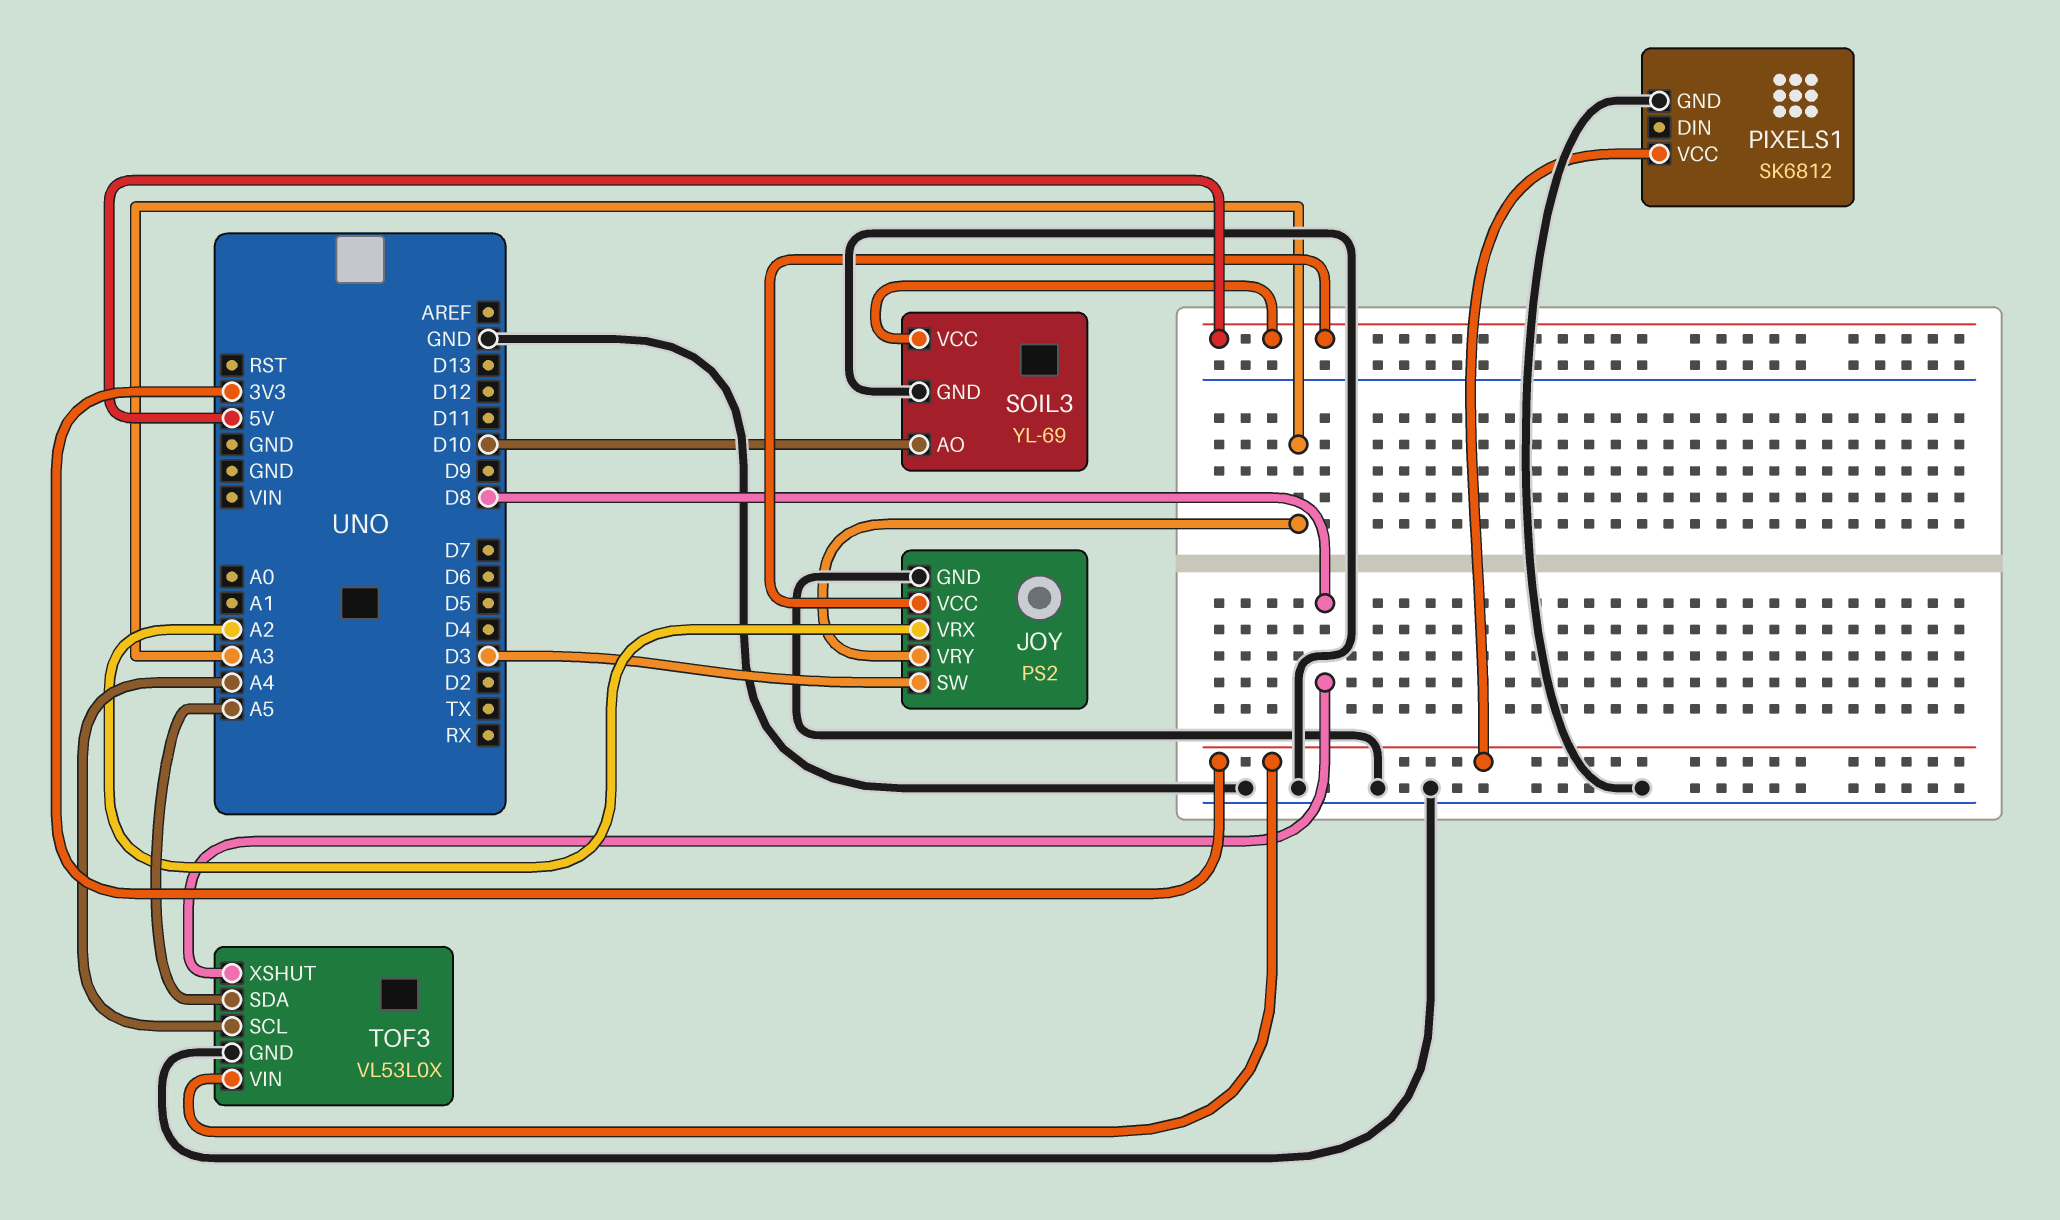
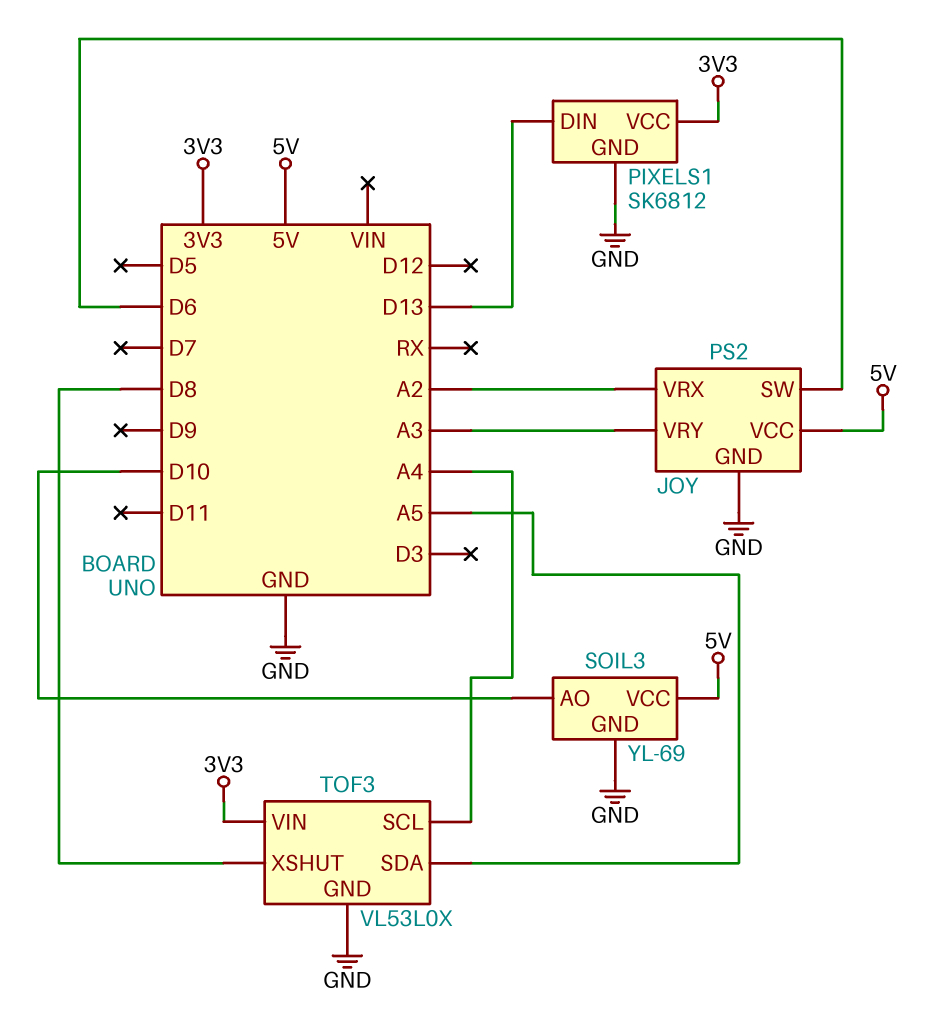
JOY pin SW: D3 -> D6
PIXELS1 pin DIN: none -> D13

